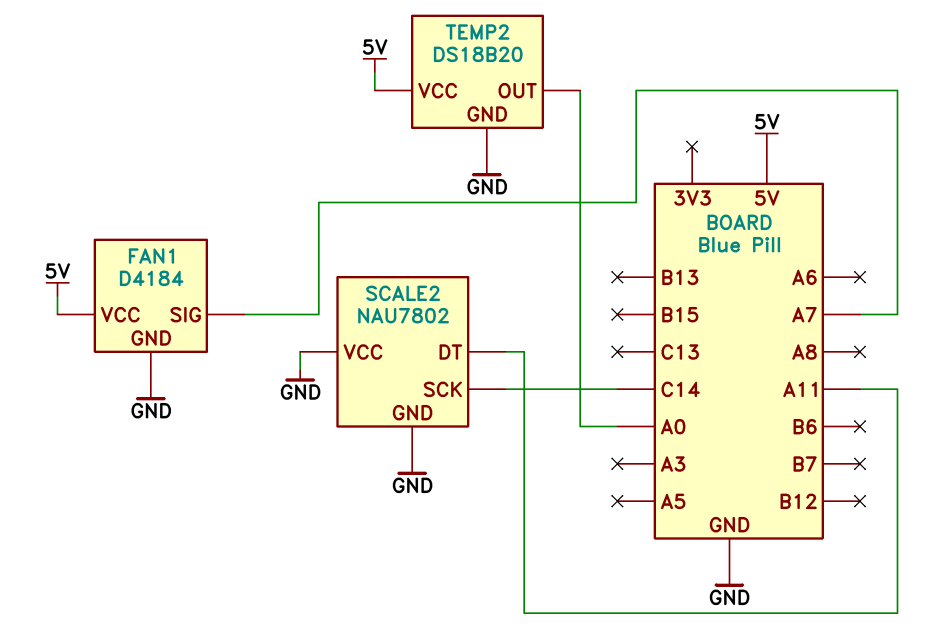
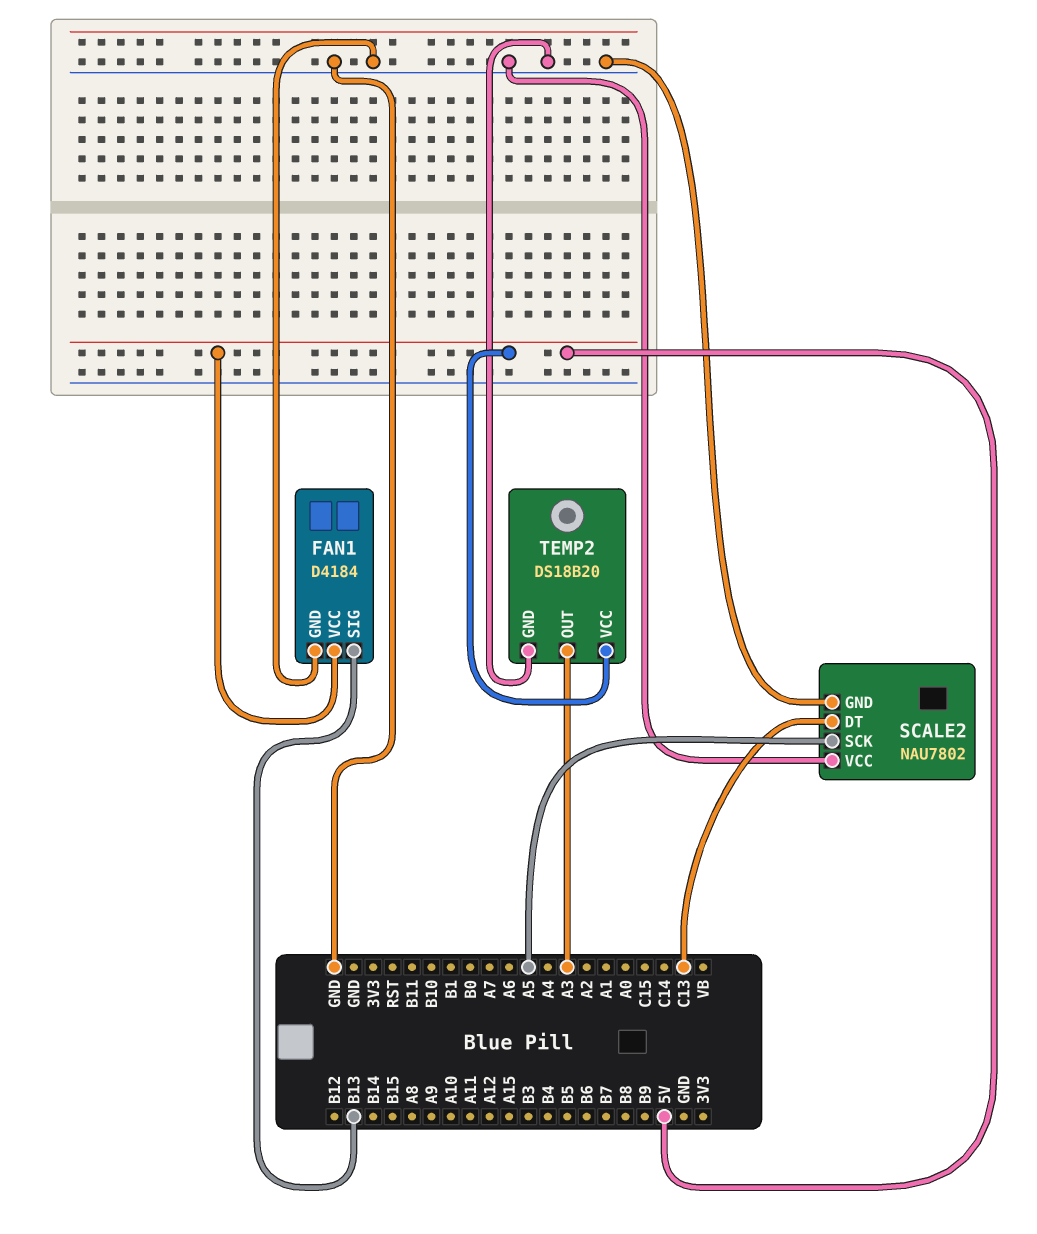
FAN1 pin SIG: A7 -> B13
SCALE2 pin DT: A11 -> C13
SCALE2 pin SCK: C14 -> A5
TEMP2 pin OUT: A0 -> A3

